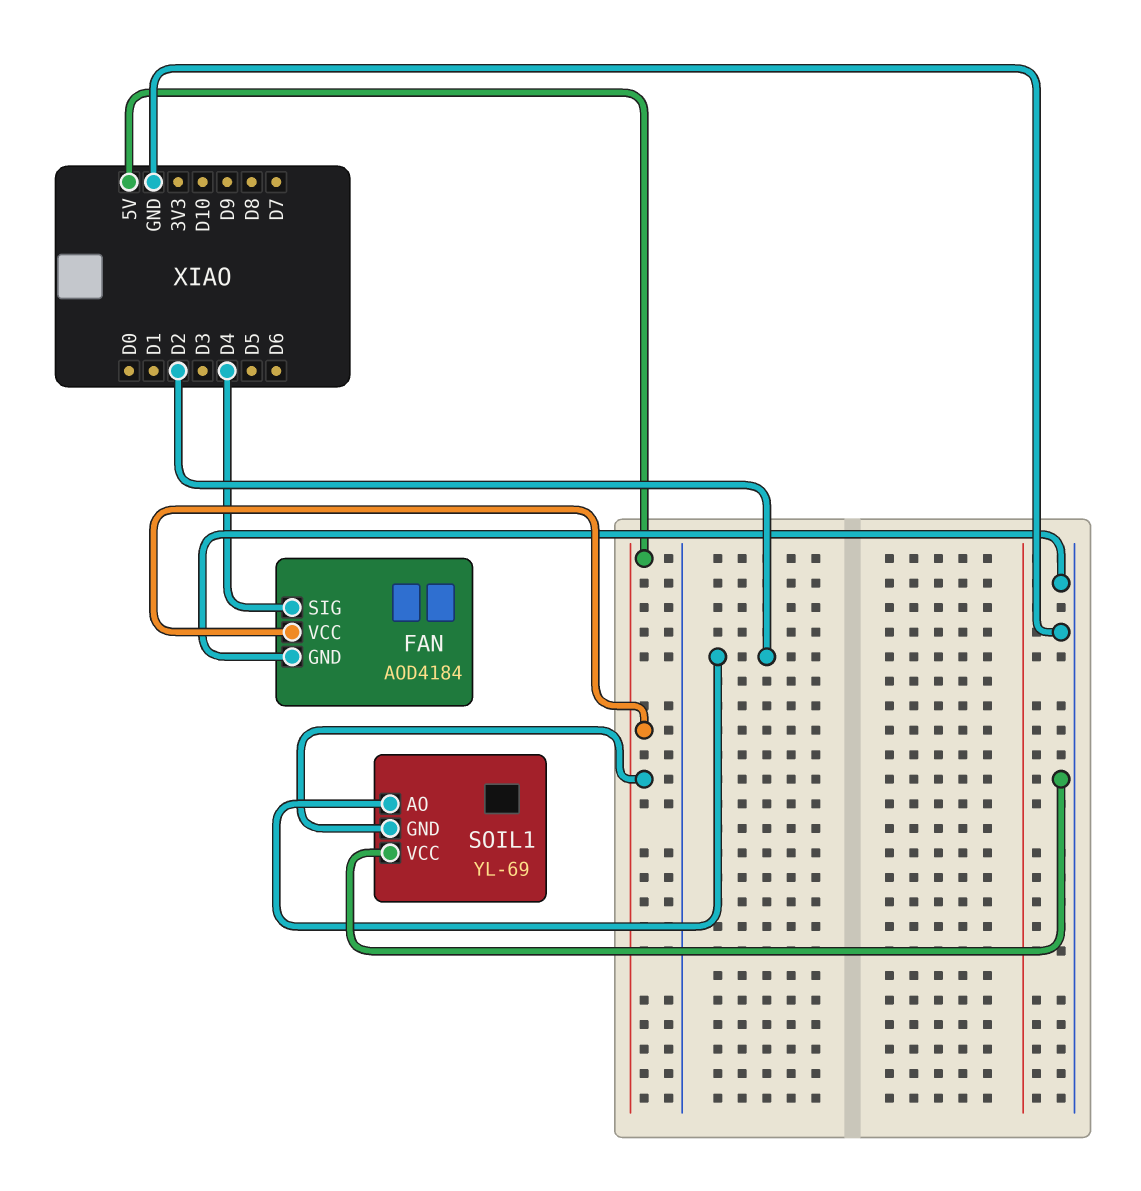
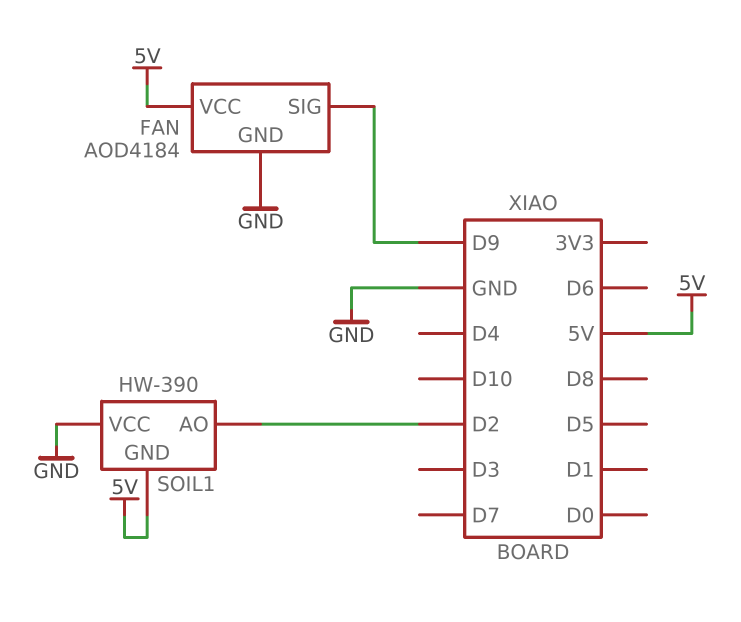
FAN pin SIG: D4 -> D9
SOIL1: YL-69 -> HW-390

